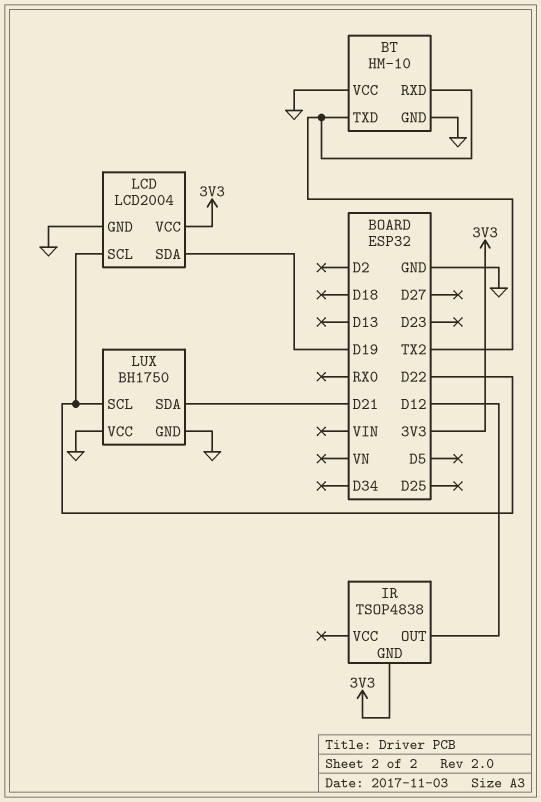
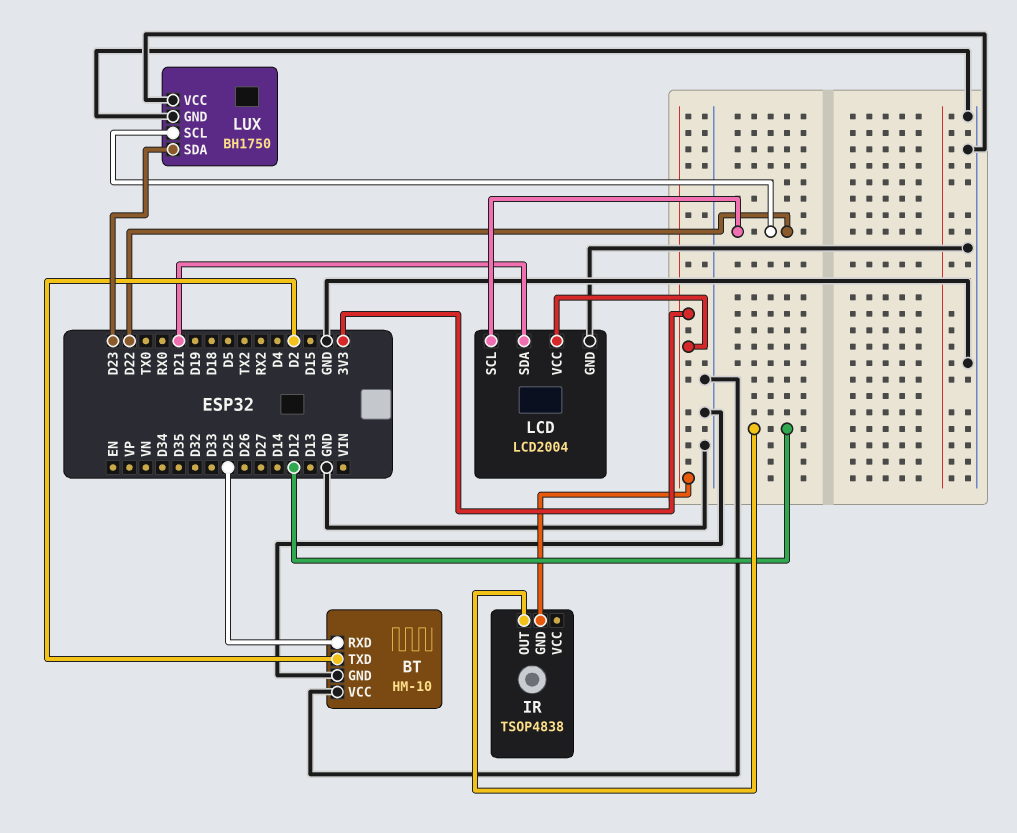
BT pin RXD: TX2 -> D25
BT pin TXD: TX2 -> D2
LCD pin SDA: D19 -> D21
LUX pin SDA: D21 -> D23

